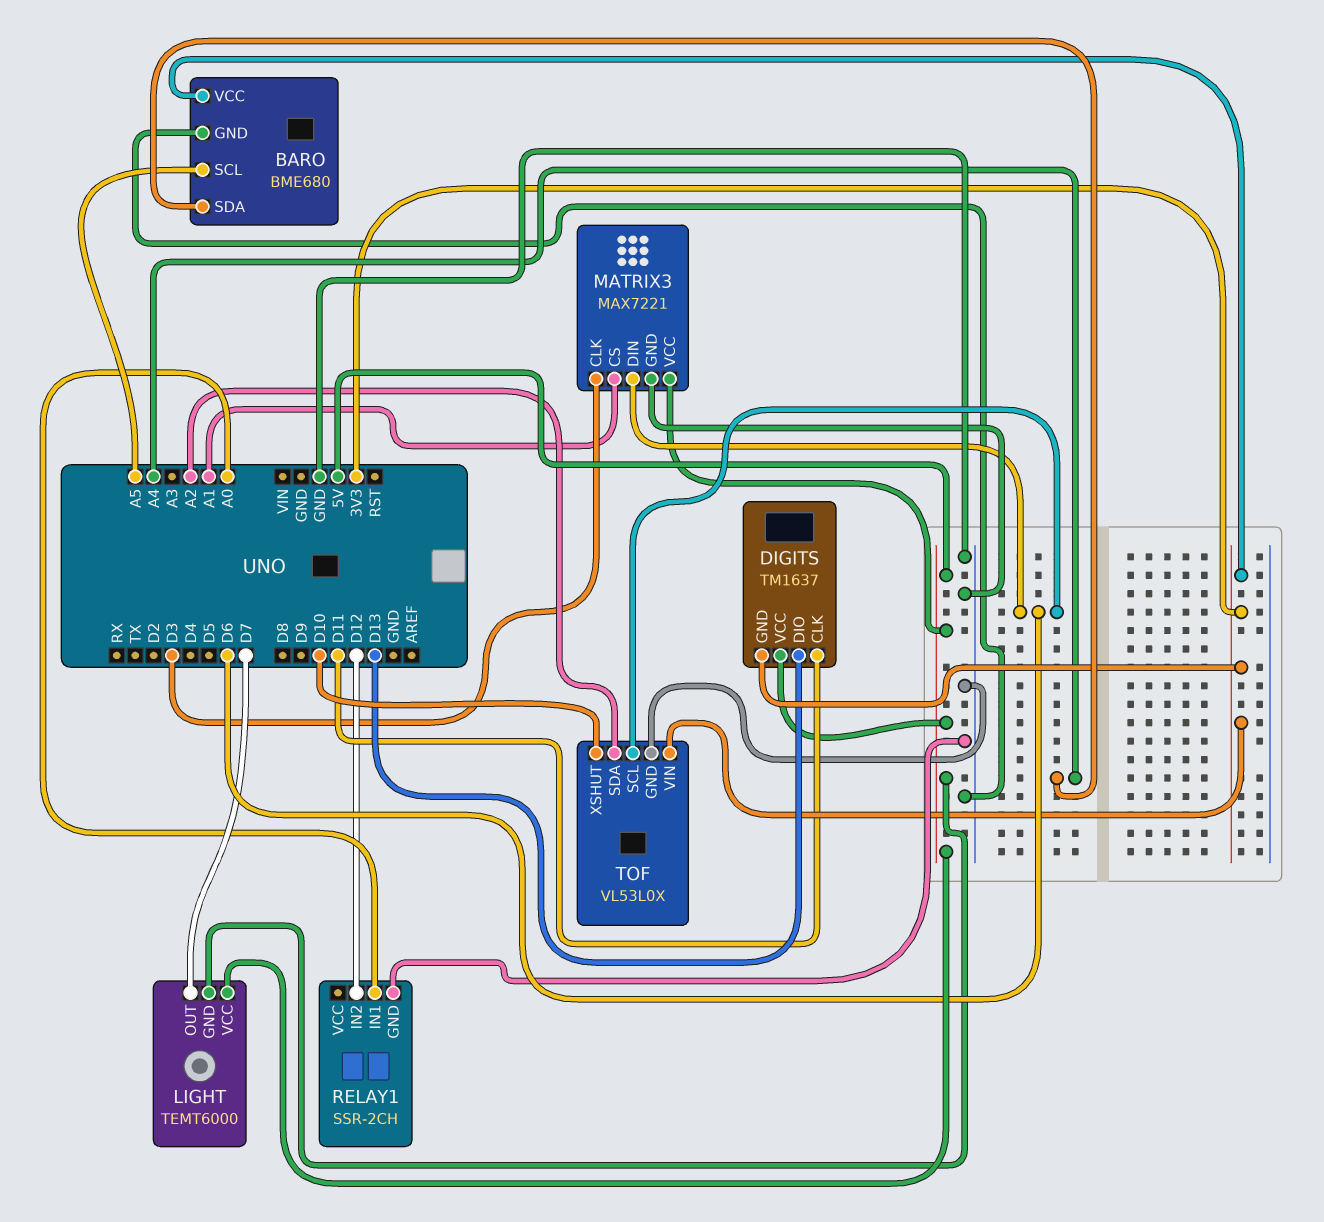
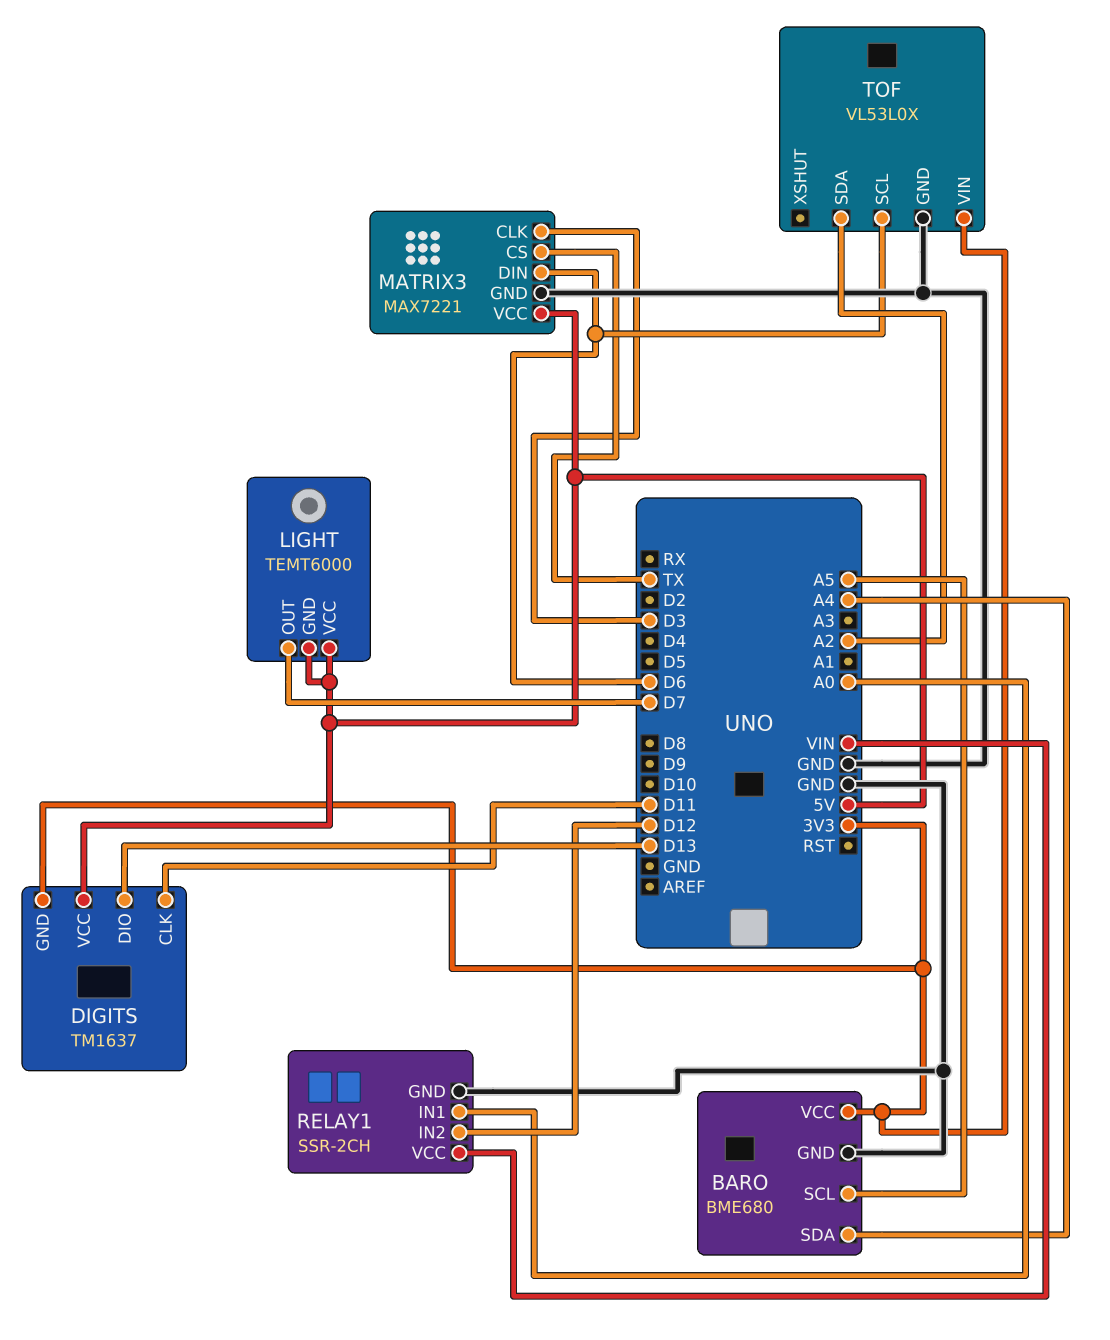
MATRIX3 pin CS: A1 -> TX
RELAY1 pin VCC: none -> VIN
TOF pin XSHUT: D10 -> none

